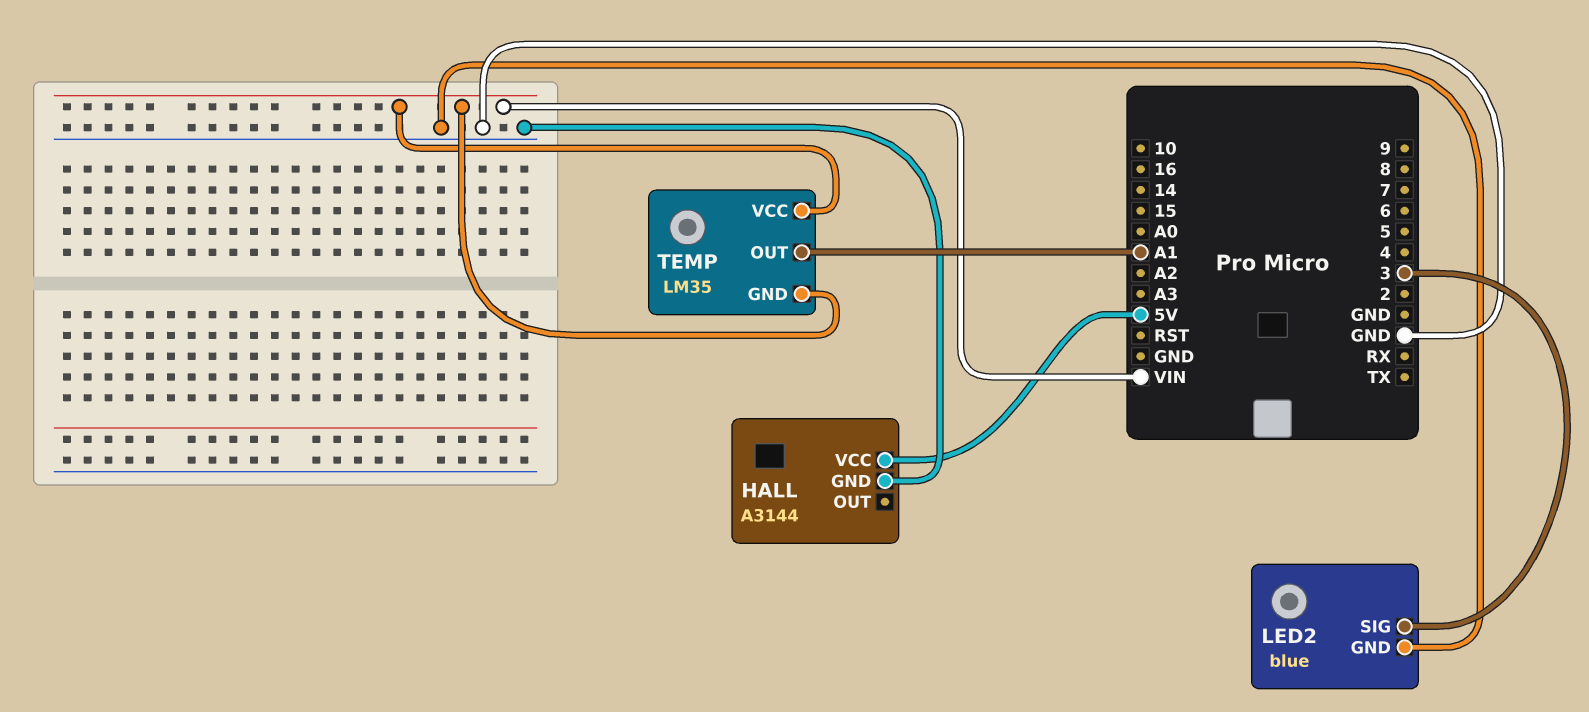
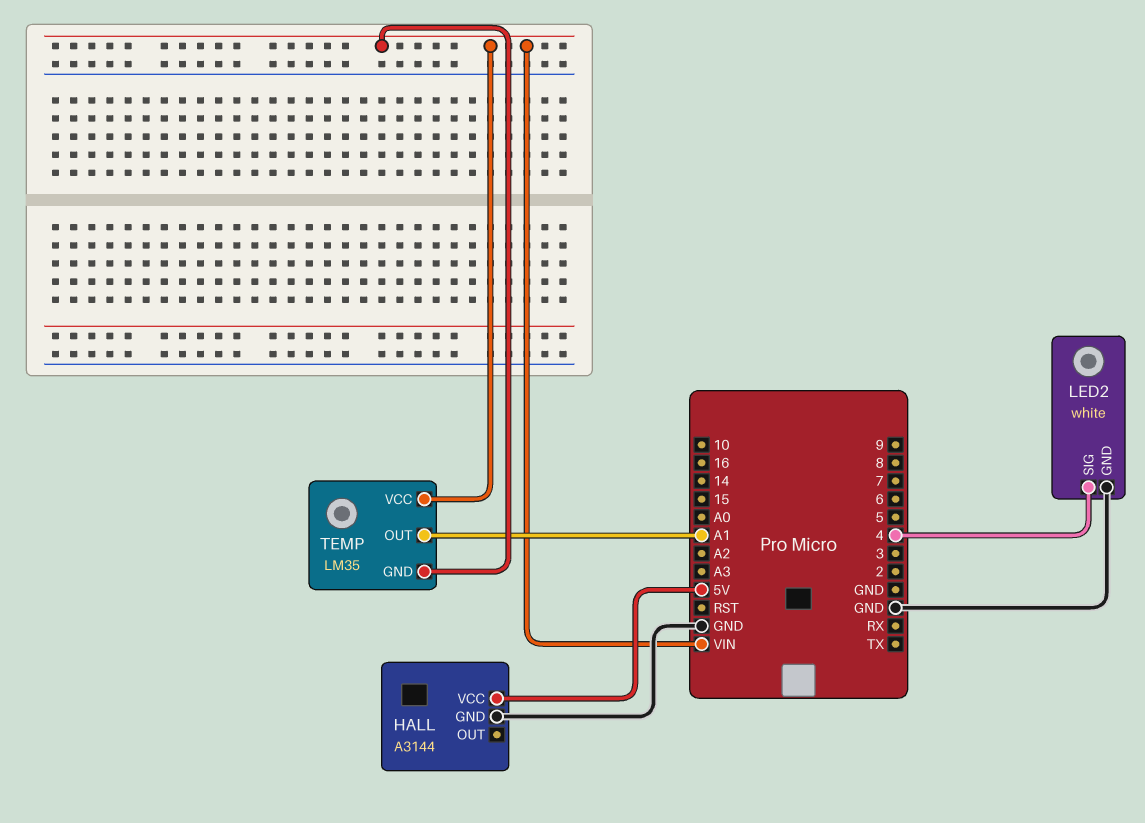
LED2: blue -> white
LED2 pin SIG: 3 -> 4

